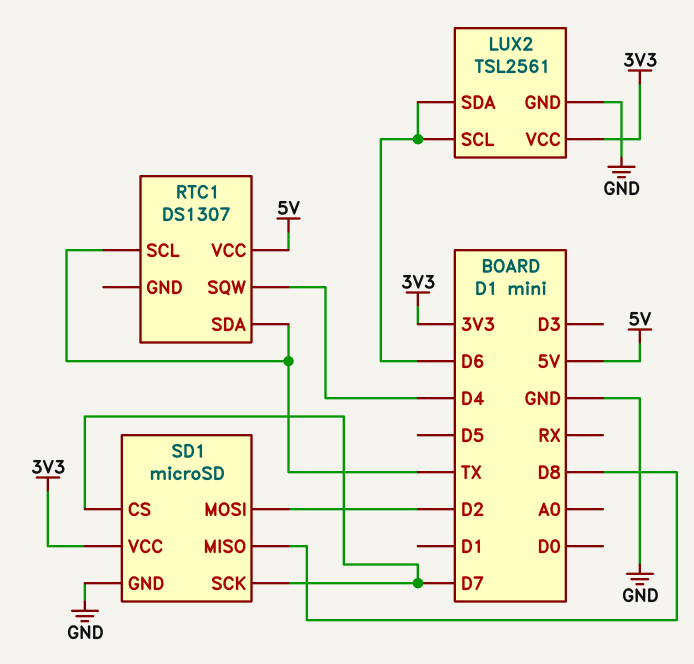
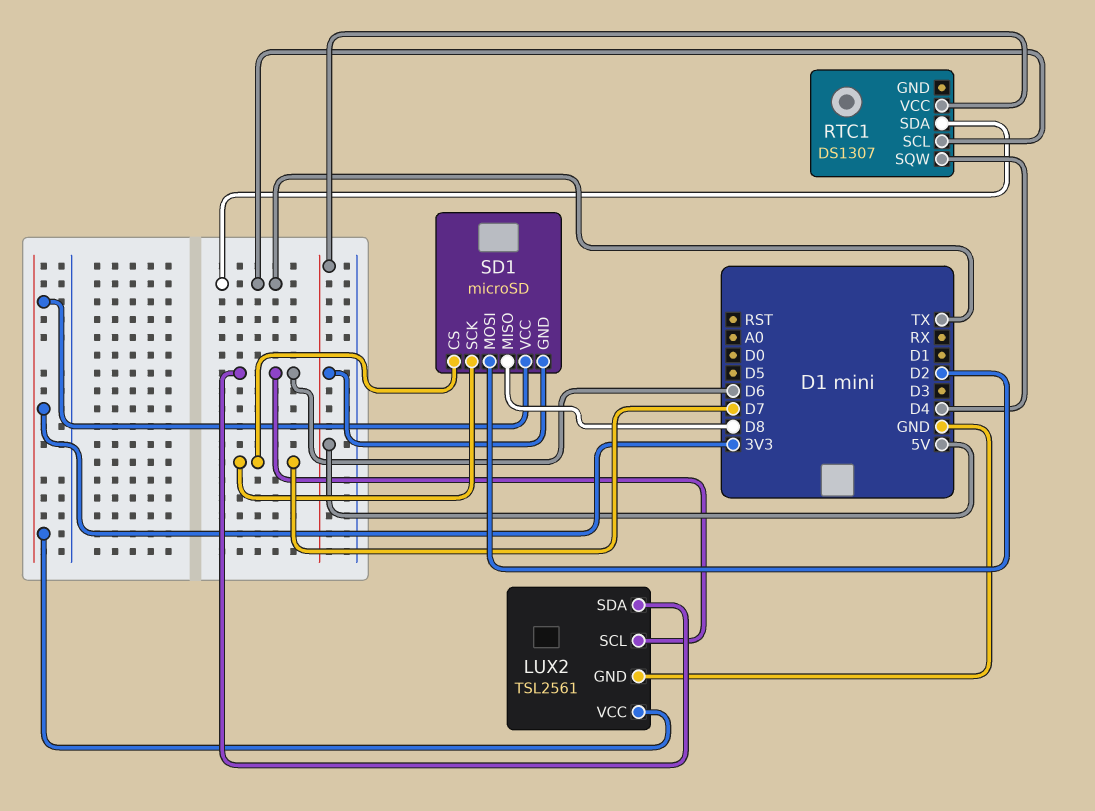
SD1 pin GND: GND -> 5V

